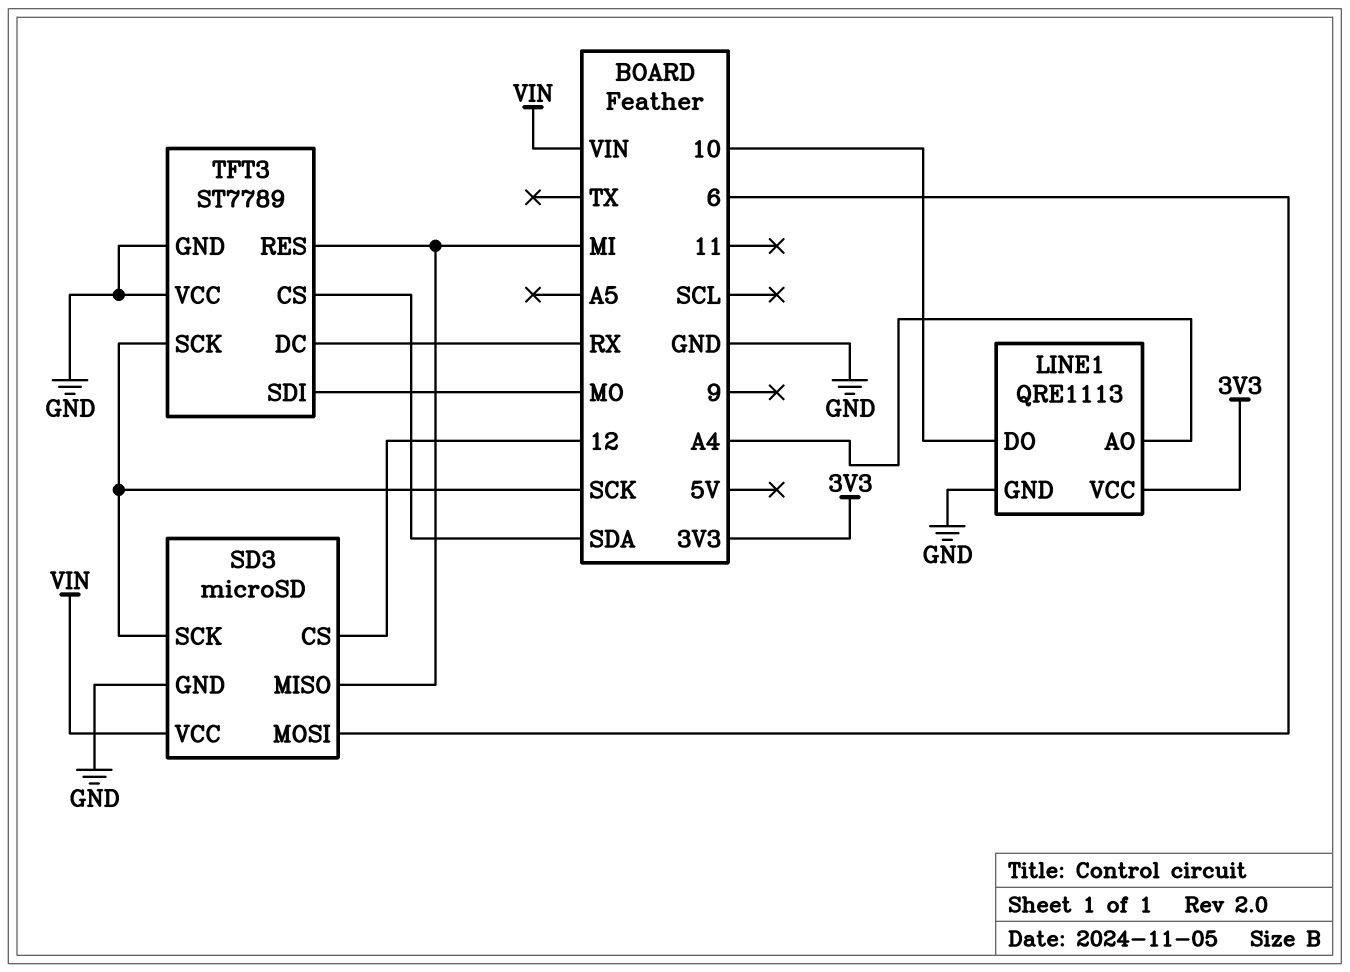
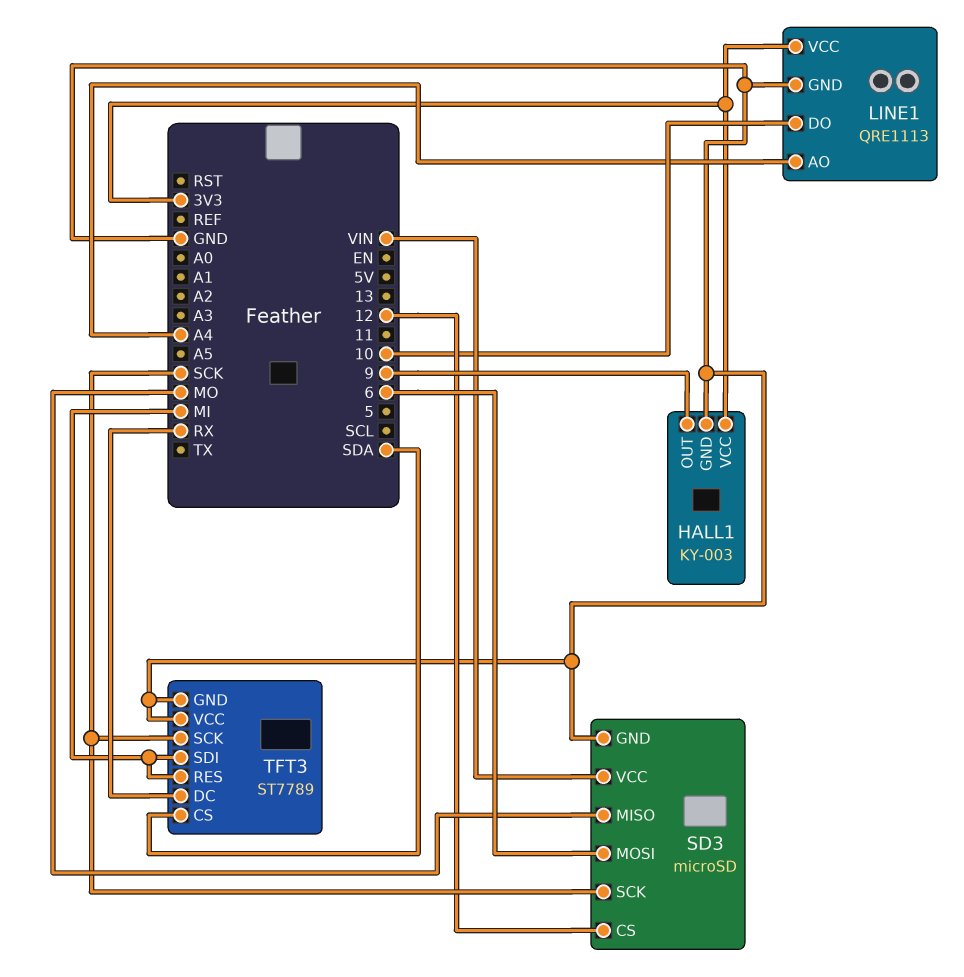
HALL1: none -> KY-003
HALL1 pin GND: none -> GND
HALL1 pin OUT: none -> 9
HALL1 pin VCC: none -> 3V3
SD3 pin MISO: MI -> MO
TFT3 pin SDI: MO -> MI

